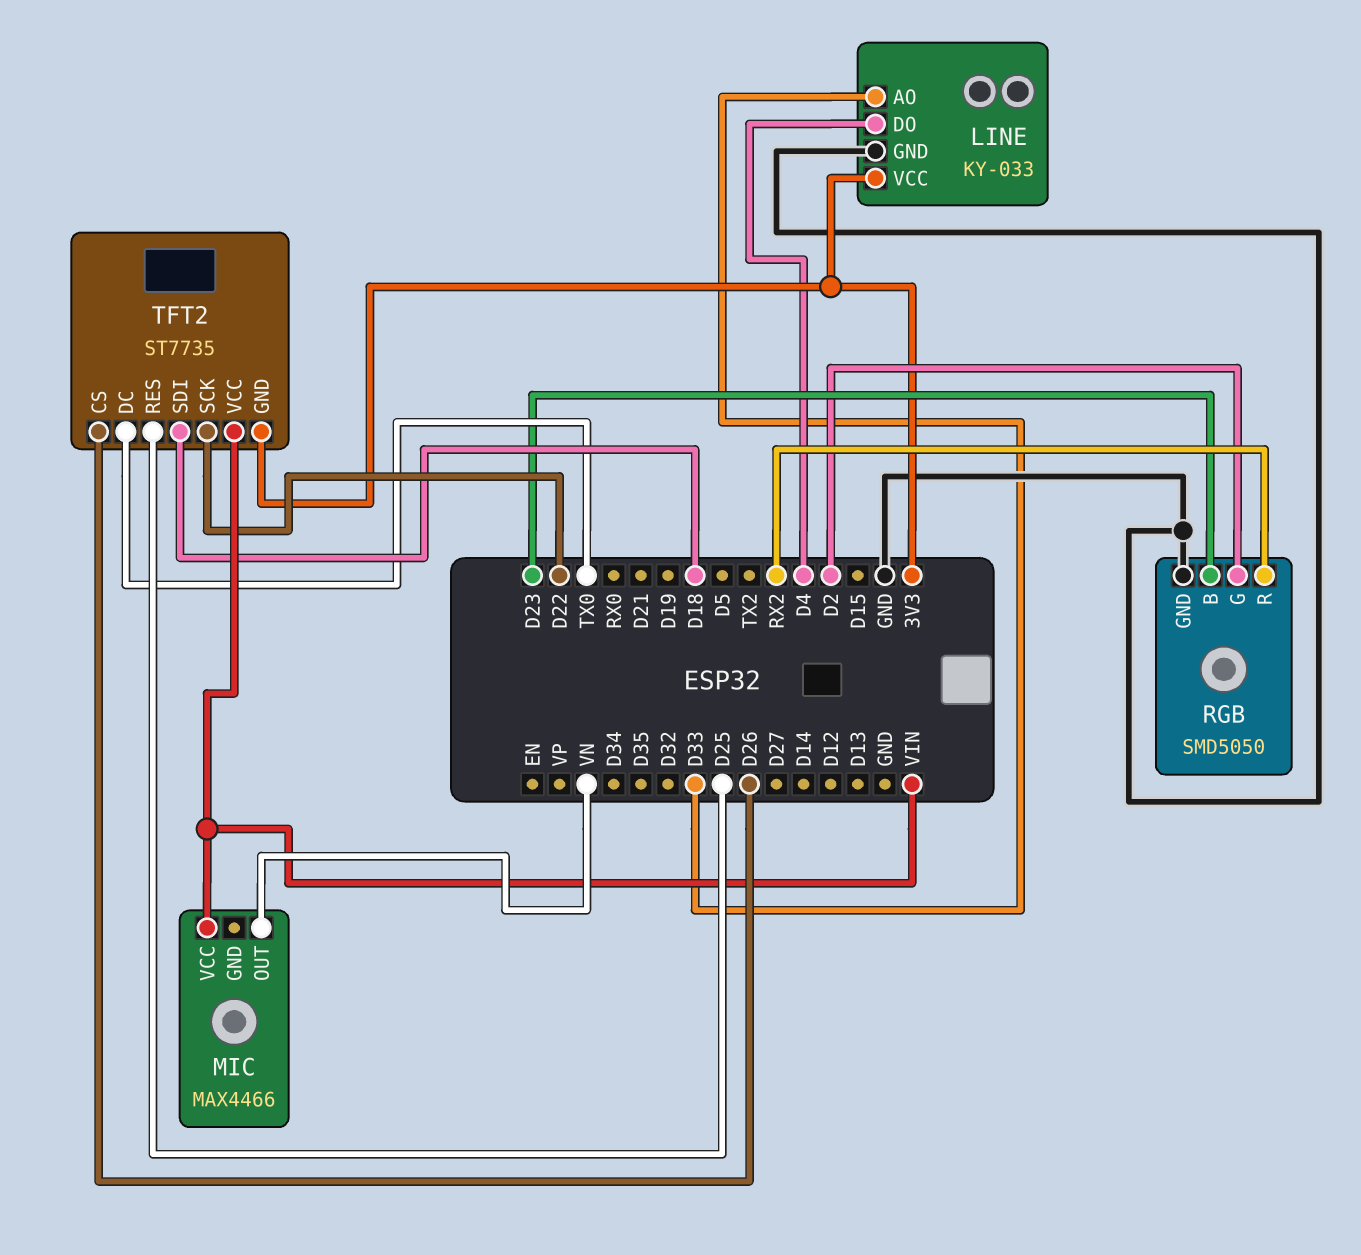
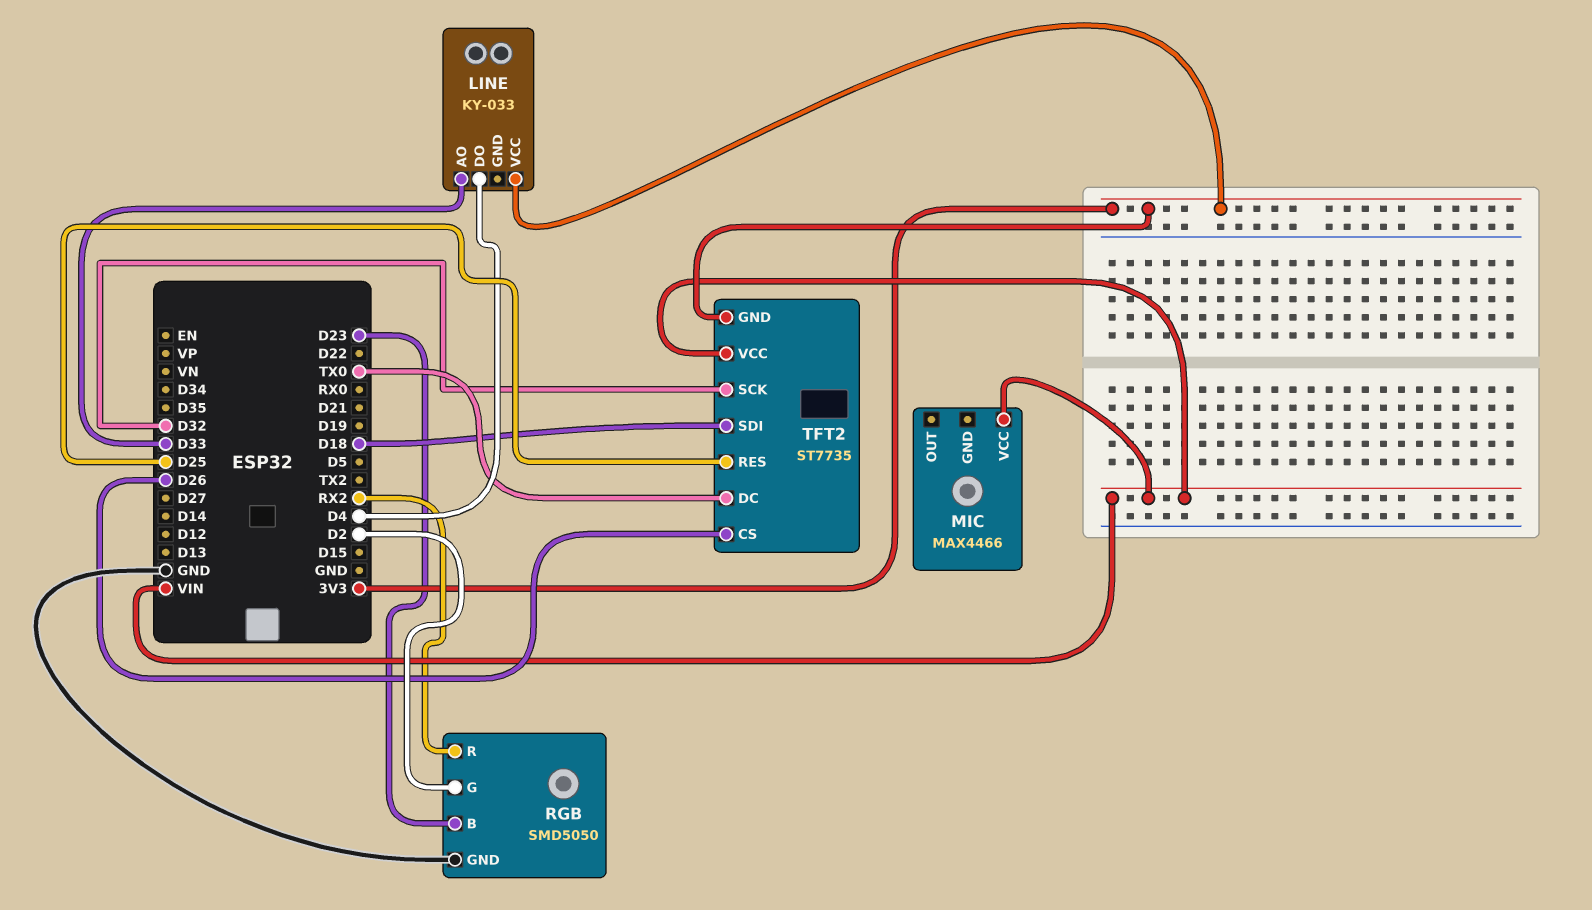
LINE pin GND: GND -> none
MIC pin OUT: VN -> none
TFT2 pin SCK: D22 -> D32

